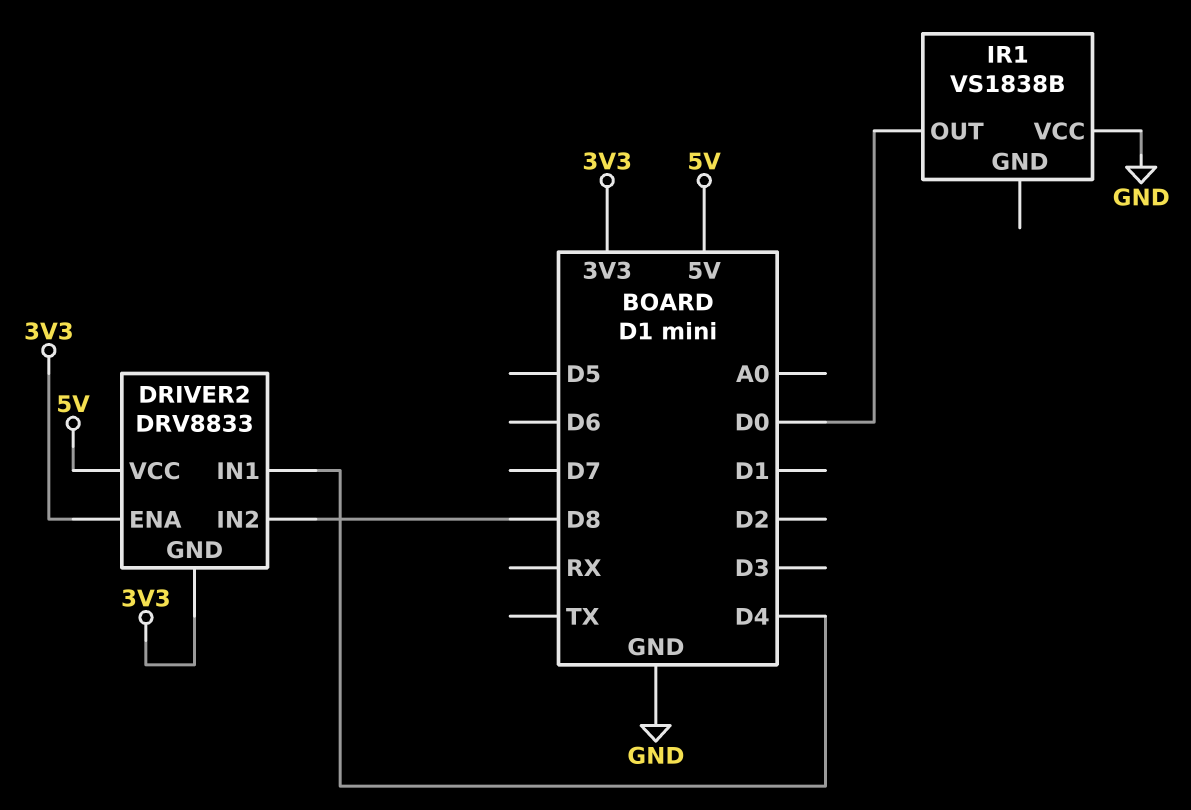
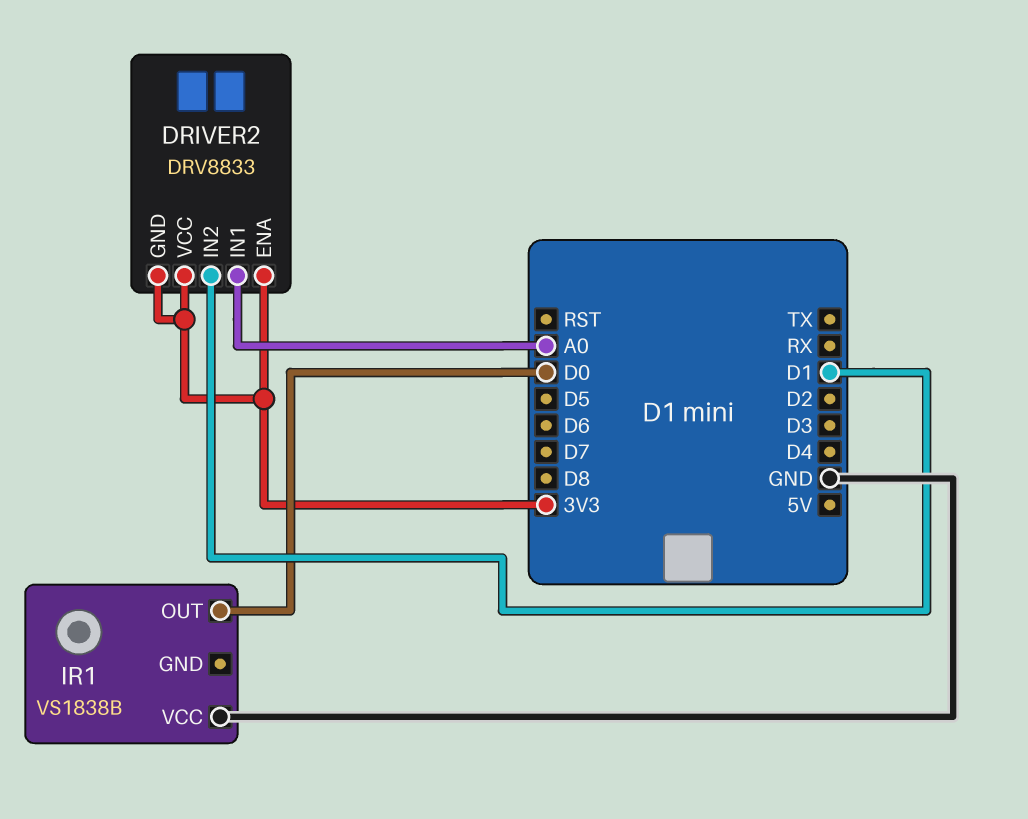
DRIVER2 pin IN1: D4 -> A0
DRIVER2 pin IN2: D8 -> D1
DRIVER2 pin VCC: 5V -> 3V3

